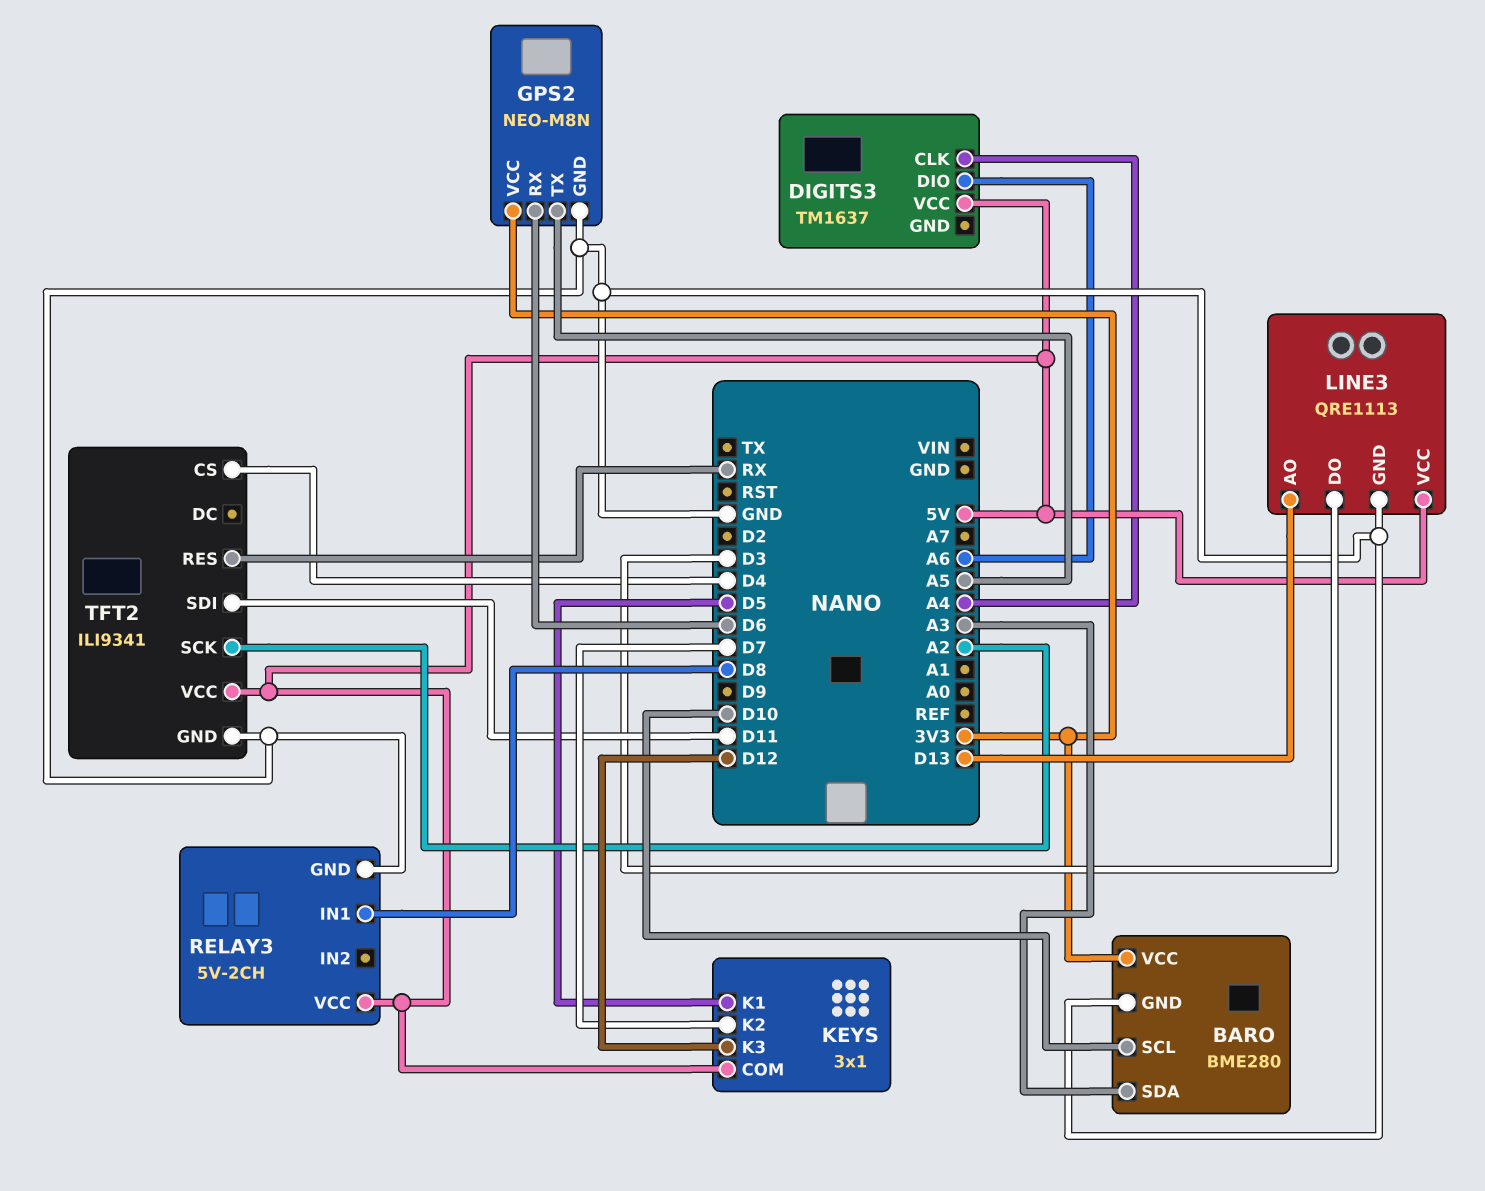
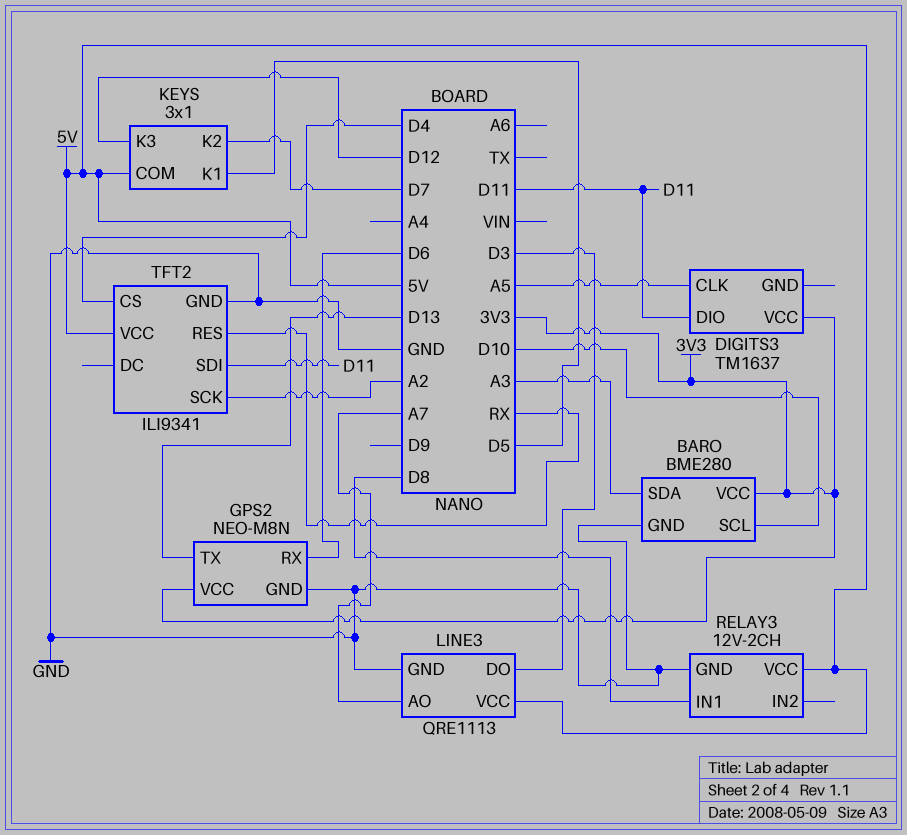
DIGITS3 pin CLK: A4 -> A5
DIGITS3 pin DIO: A6 -> D11
DIGITS3 pin VCC: 5V -> 3V3
GPS2 pin TX: A5 -> D13
LINE3 pin AO: D13 -> A7
RELAY3: 5V-2CH -> 12V-2CH

